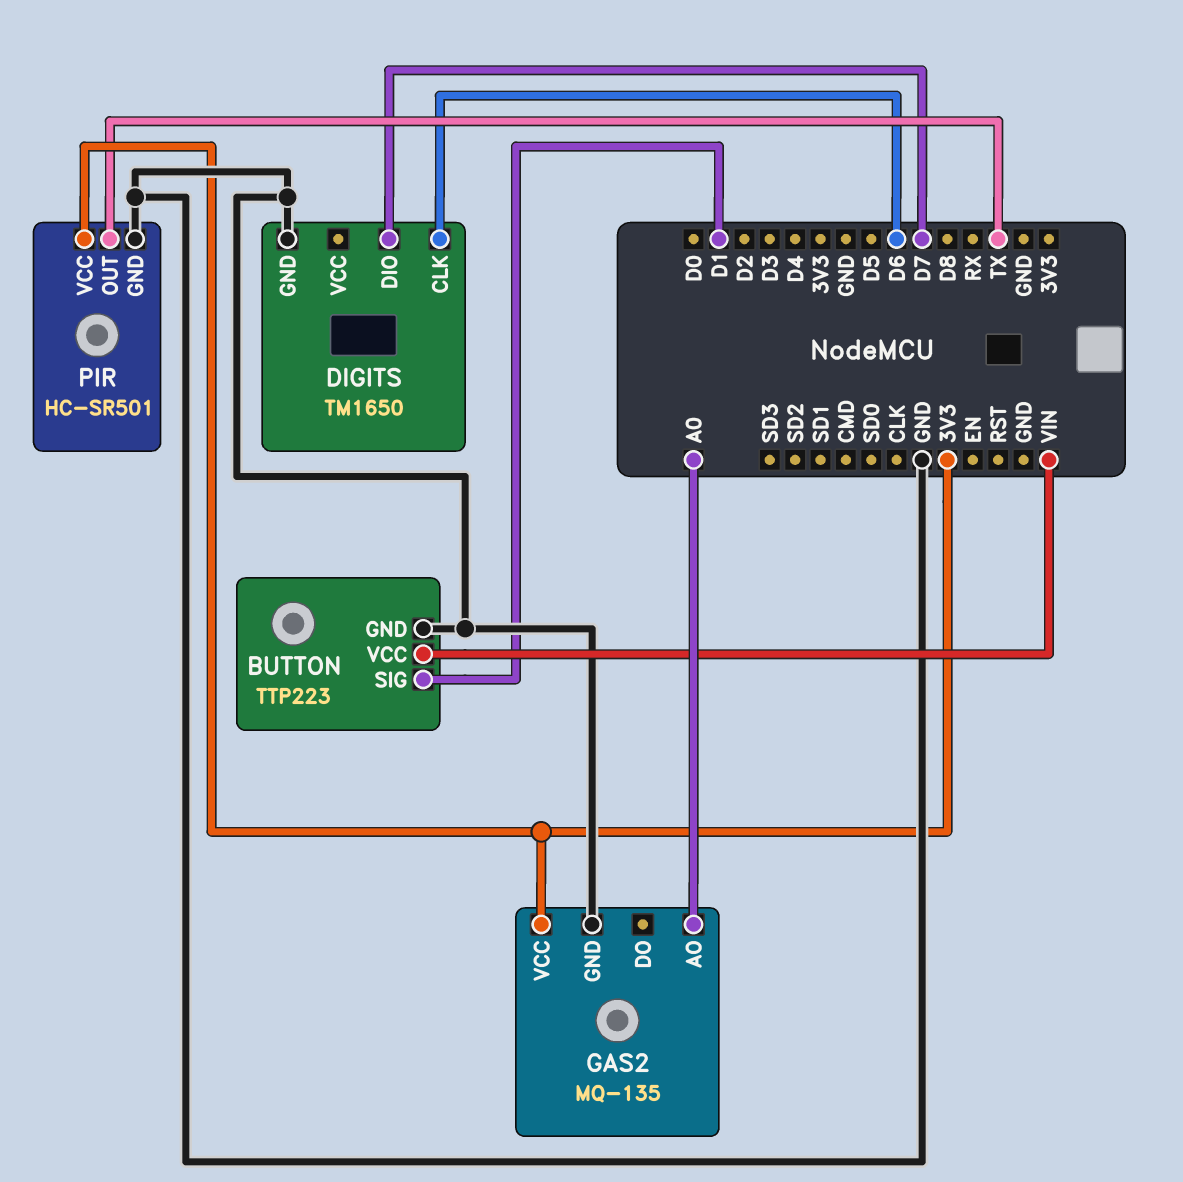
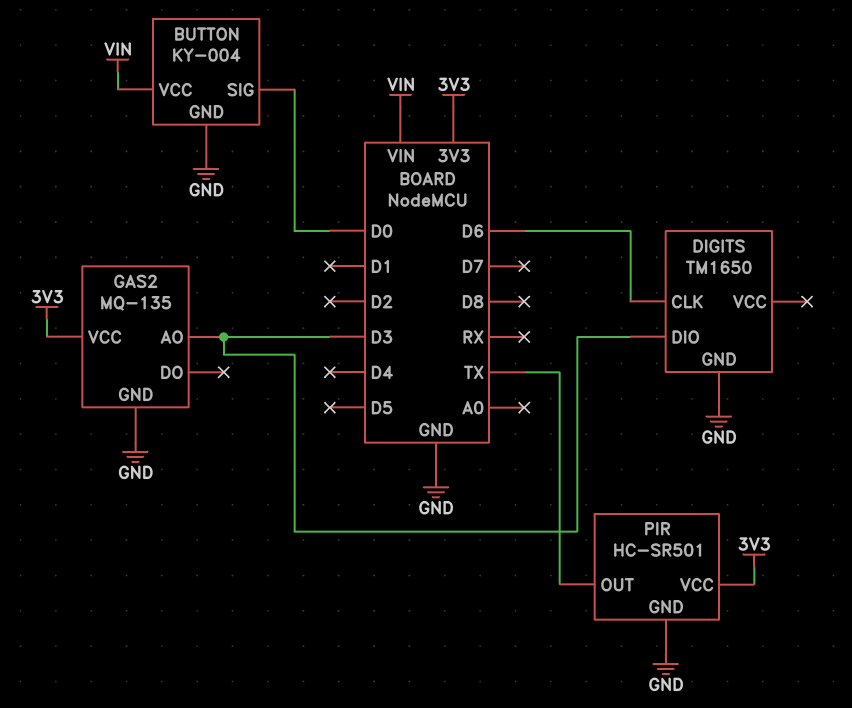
BUTTON: TTP223 -> KY-004
BUTTON pin SIG: D1 -> D0
DIGITS pin DIO: D7 -> D3
GAS2 pin AO: A0 -> D3

